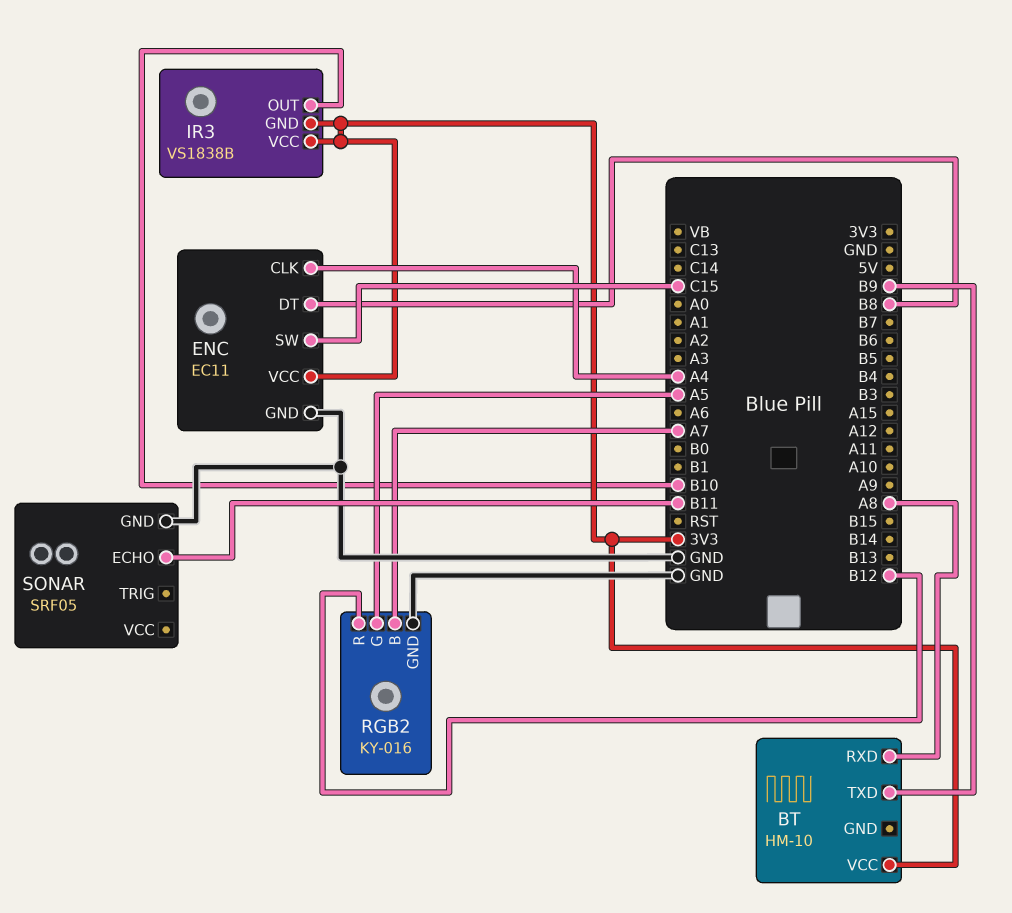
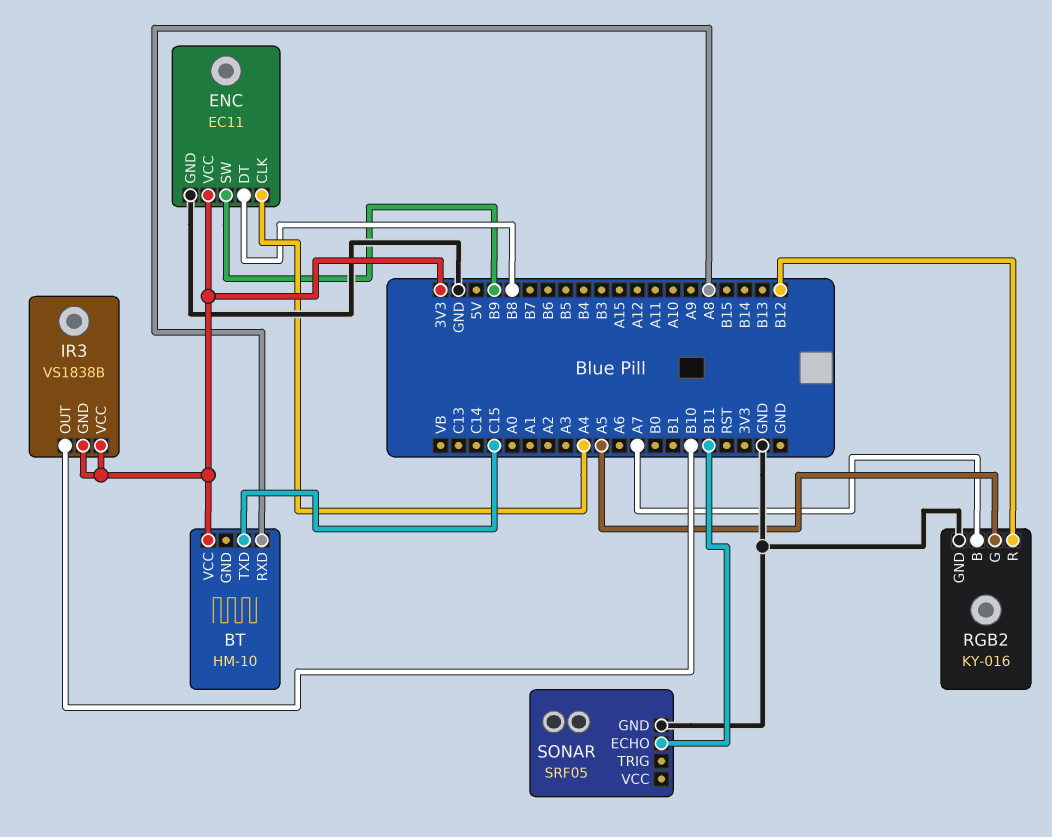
BT pin TXD: B9 -> C15
ENC pin SW: C15 -> B9

